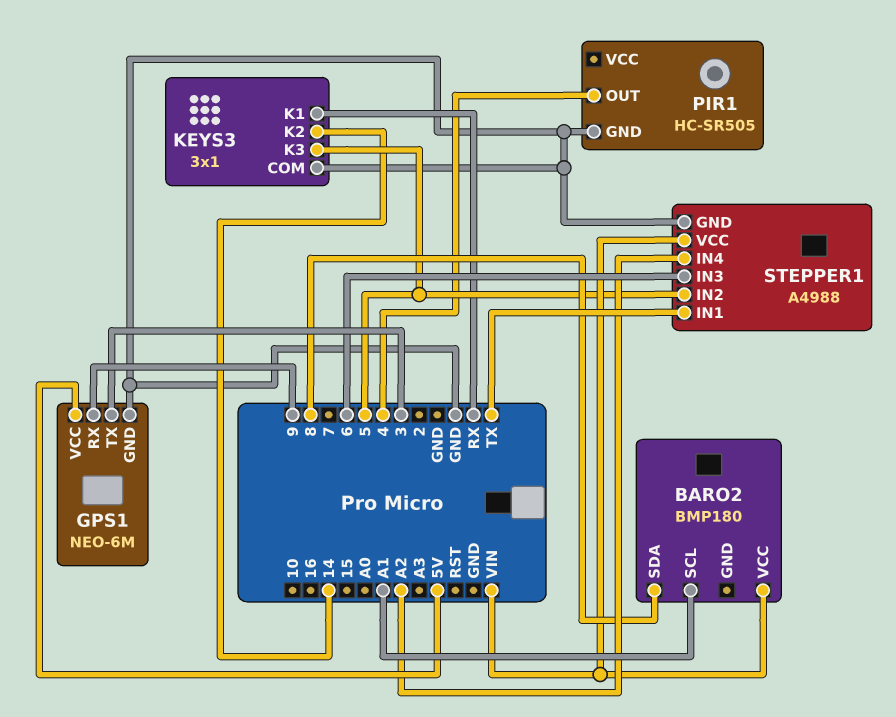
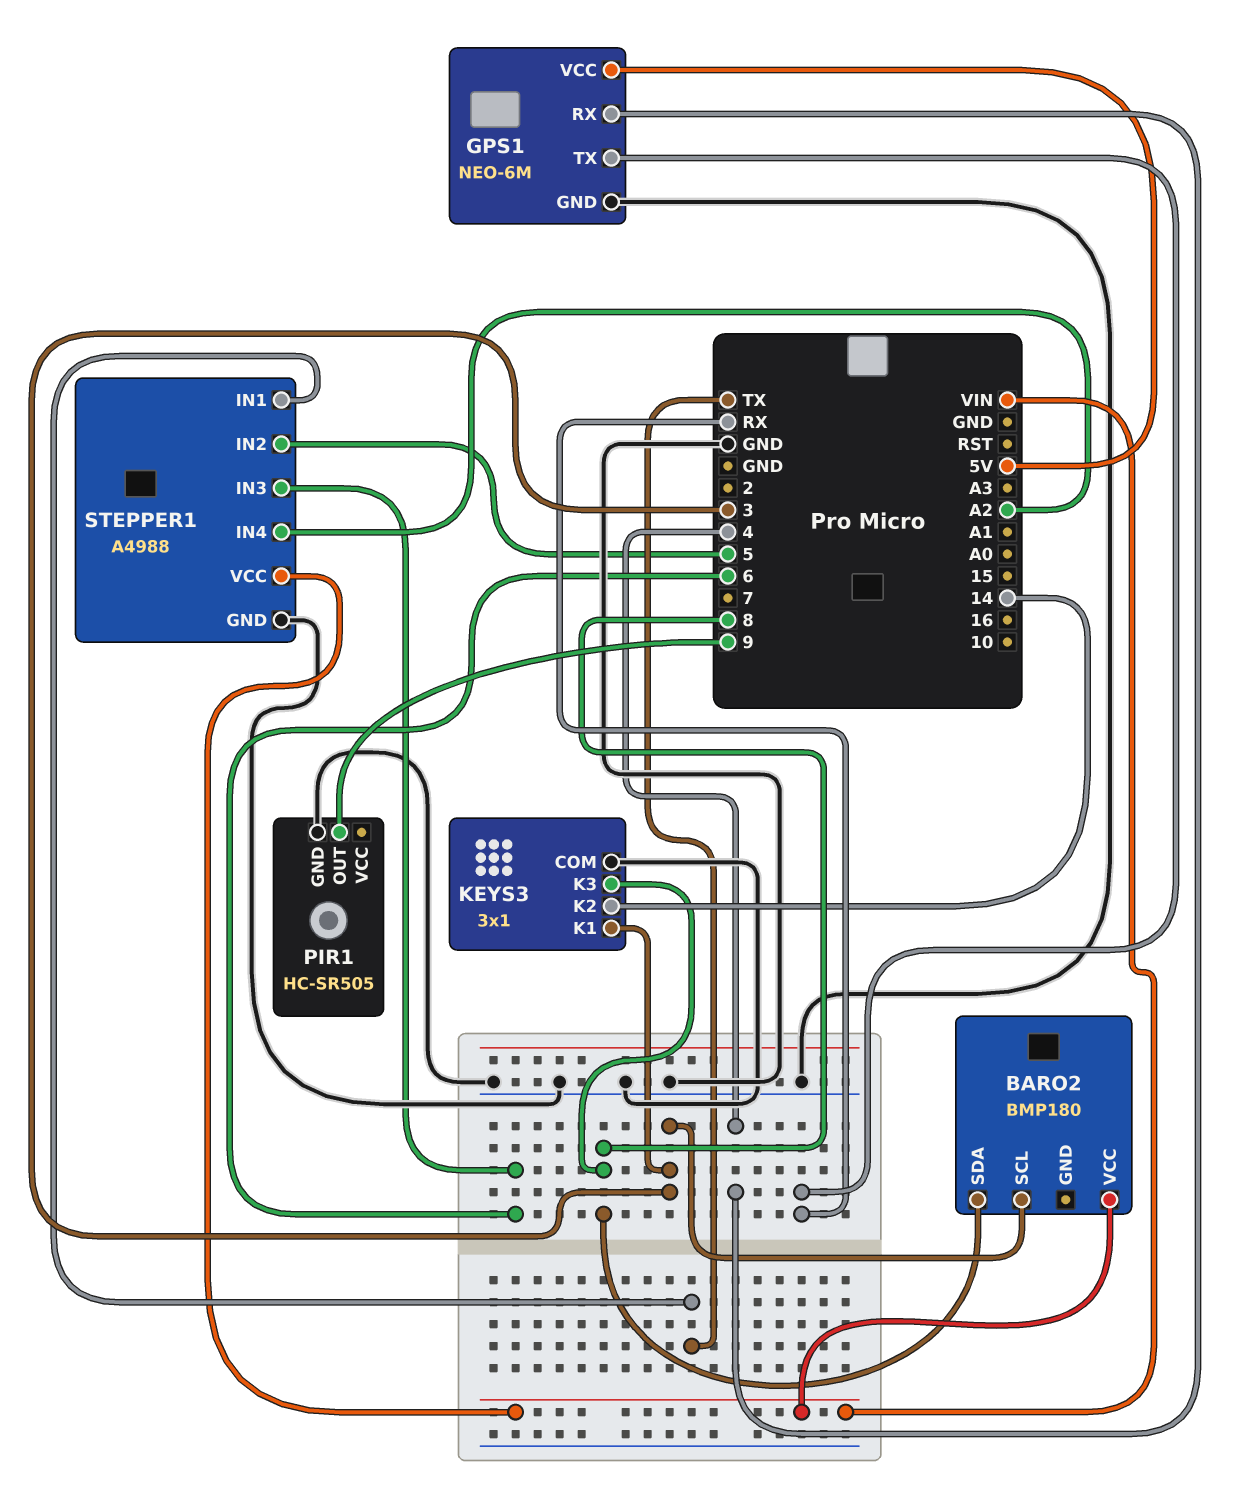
BARO2 pin SCL: A1 -> 3
GPS1 pin RX: 9 -> 4
GPS1 pin TX: 3 -> RX
KEYS3 pin K1: RX -> 3
KEYS3 pin K3: 5 -> 8
PIR1 pin OUT: 4 -> 9

